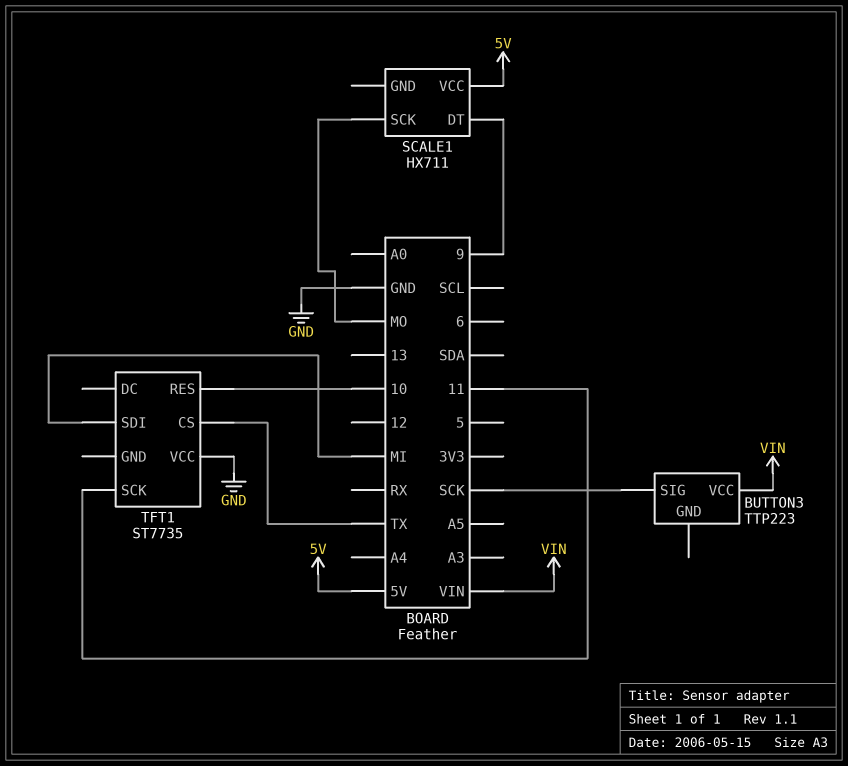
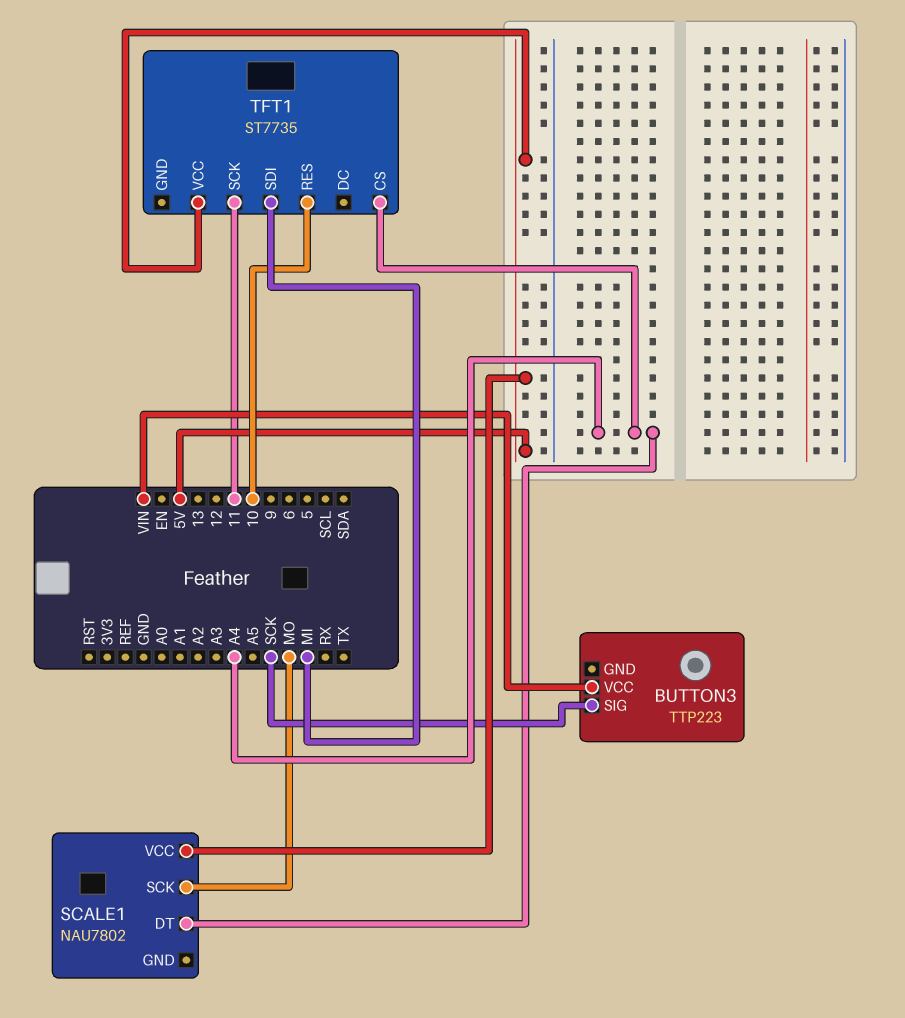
SCALE1: HX711 -> NAU7802
SCALE1 pin DT: 9 -> A4
TFT1 pin CS: TX -> A4
TFT1 pin VCC: GND -> 5V

